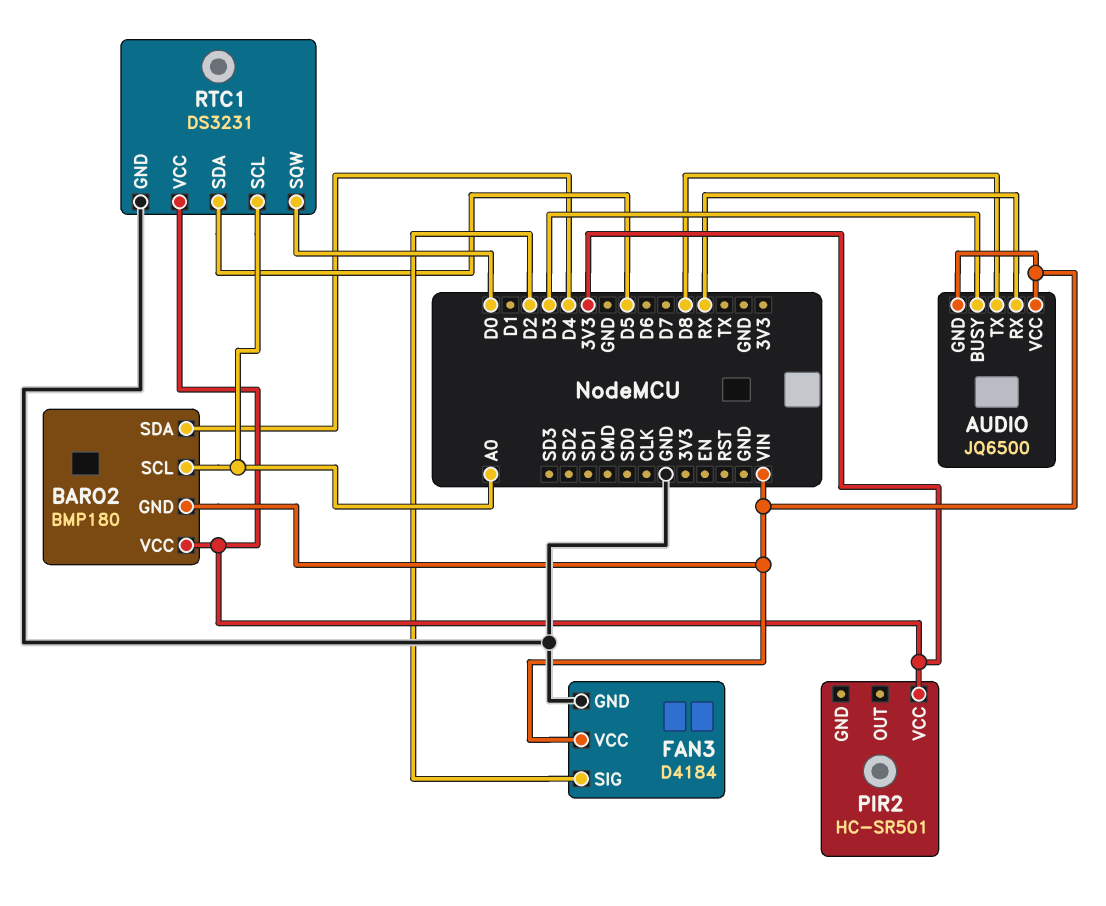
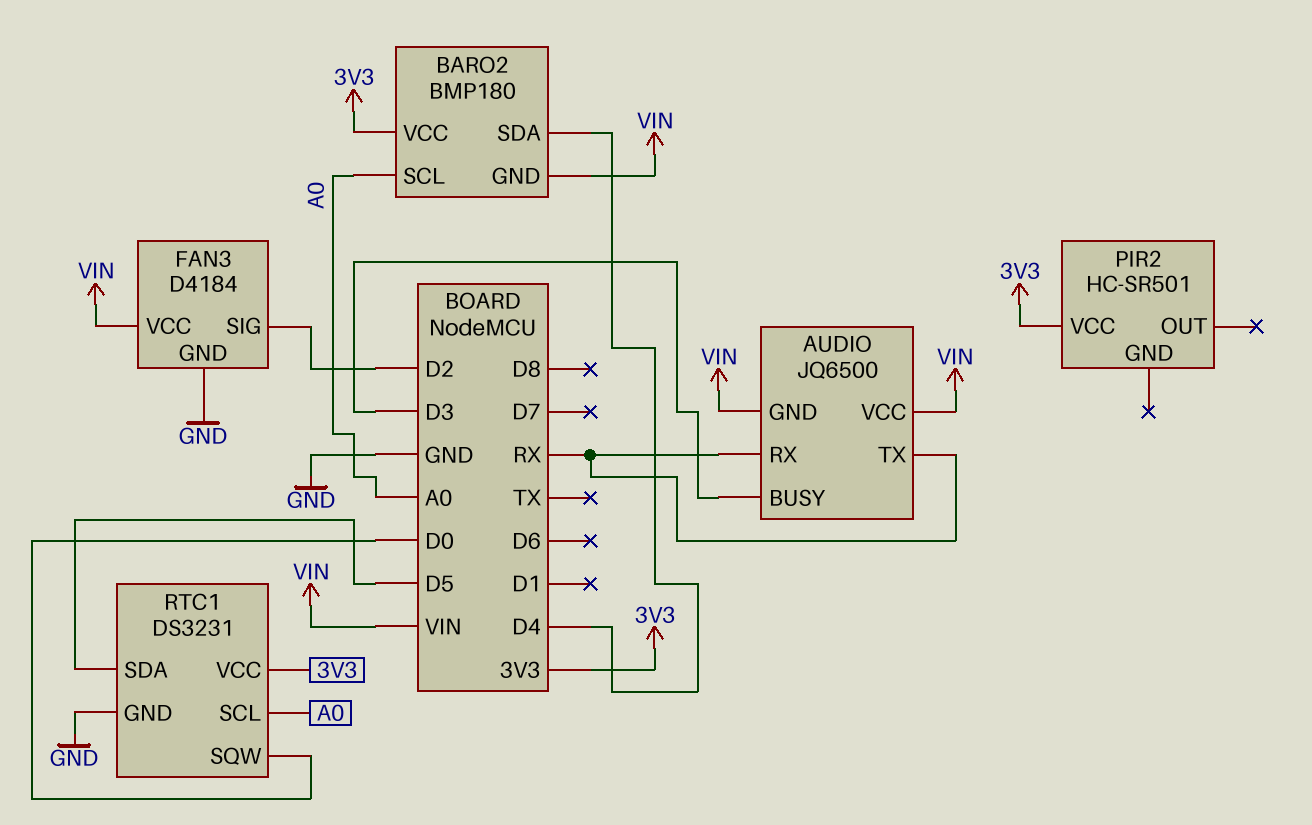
AUDIO pin TX: D8 -> RX

